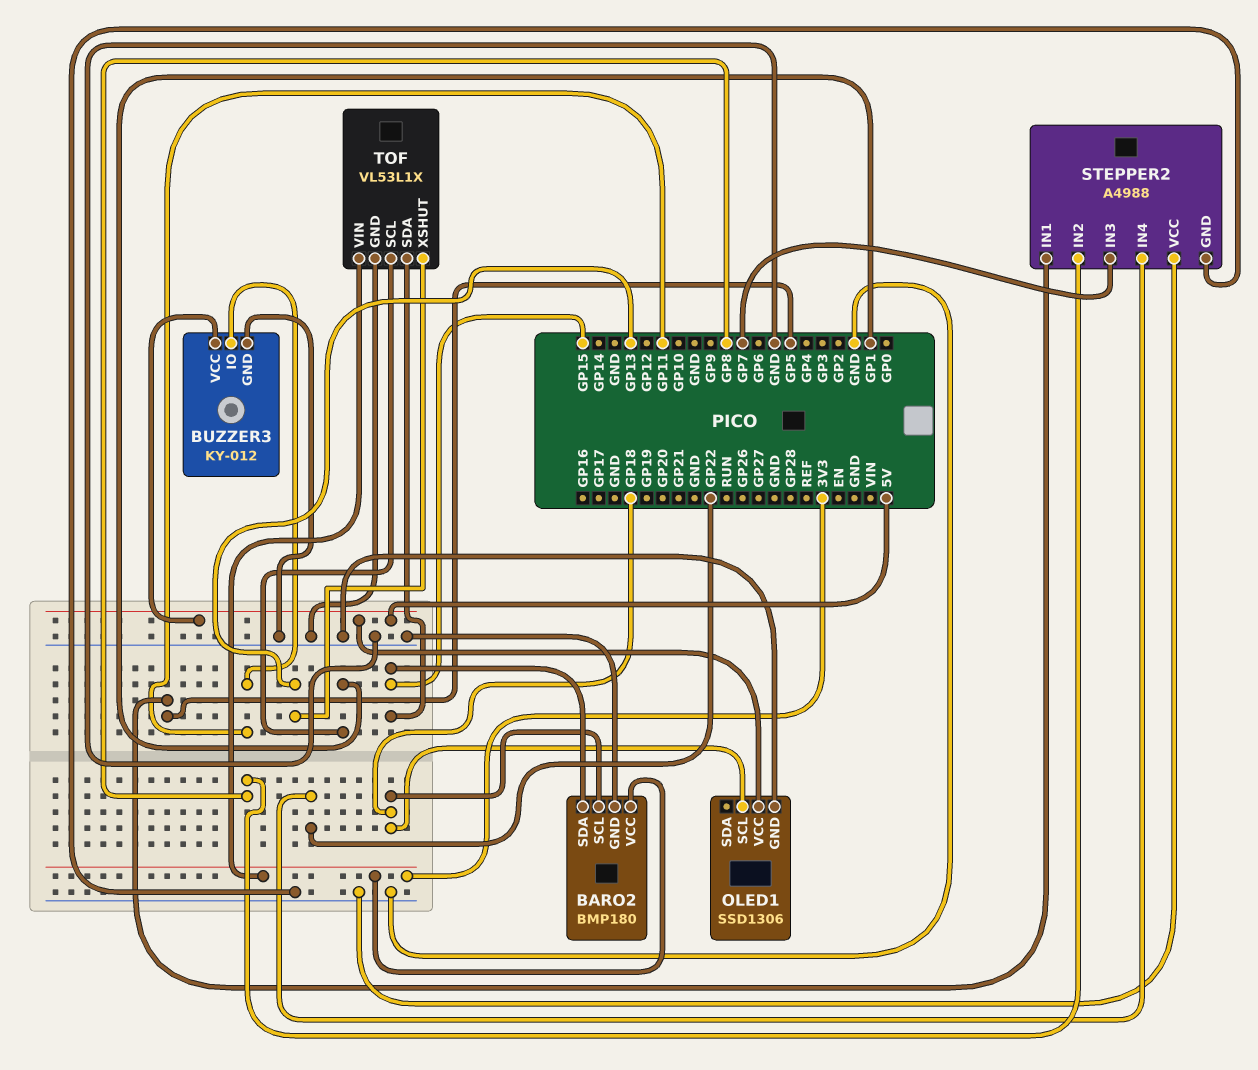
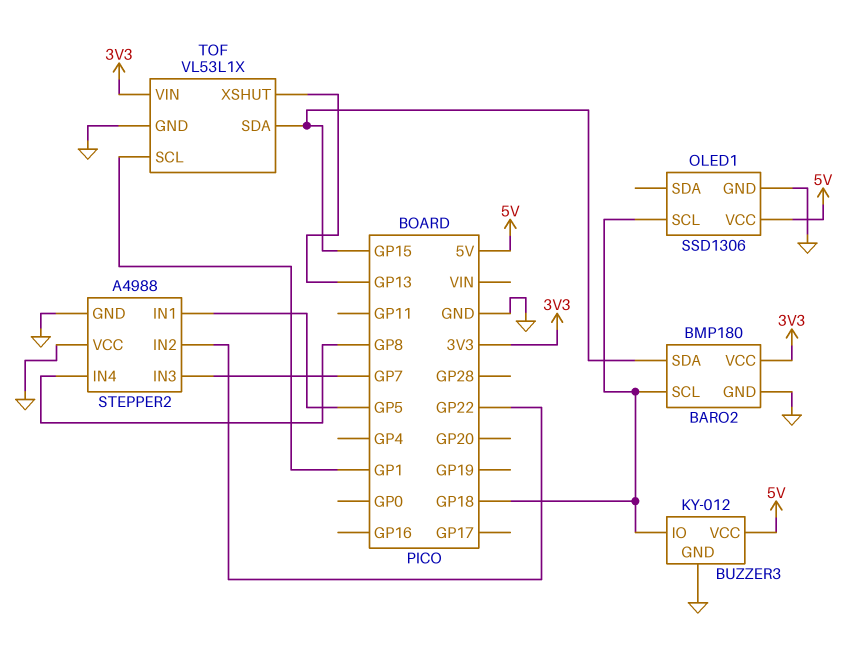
BUZZER3 pin IO: GP11 -> GP18
STEPPER2 pin IN2: GP8 -> GP22
STEPPER2 pin IN4: GP22 -> GP8

